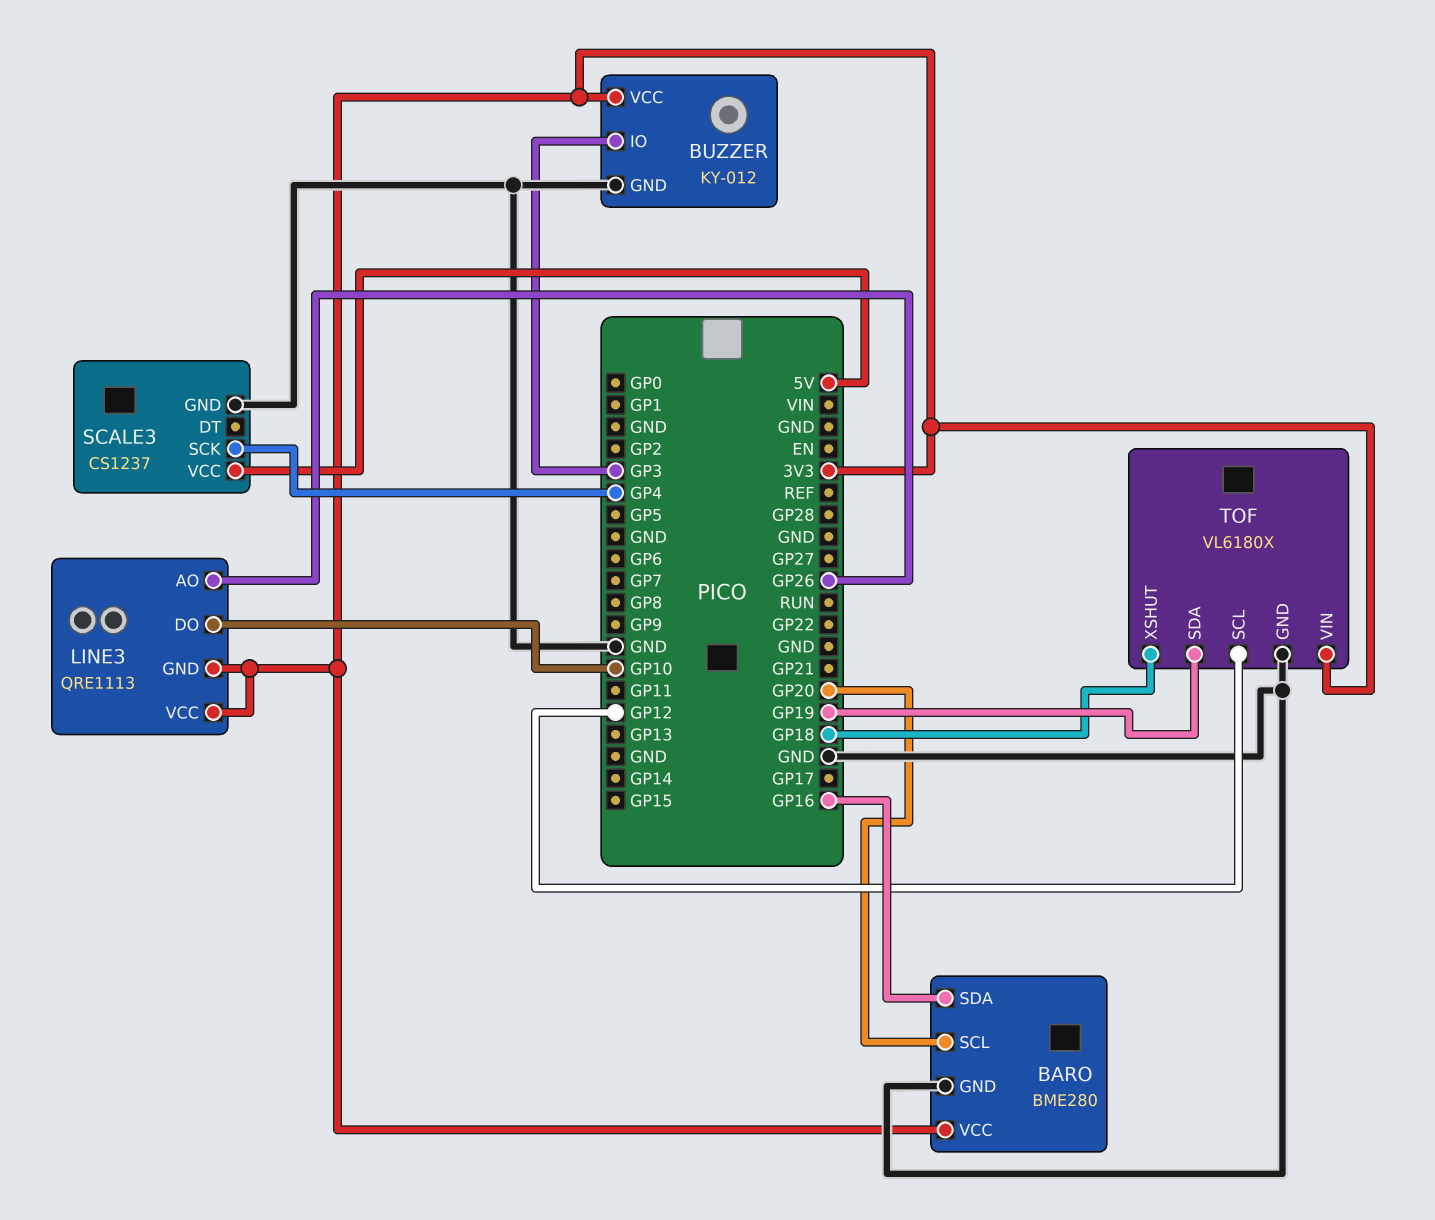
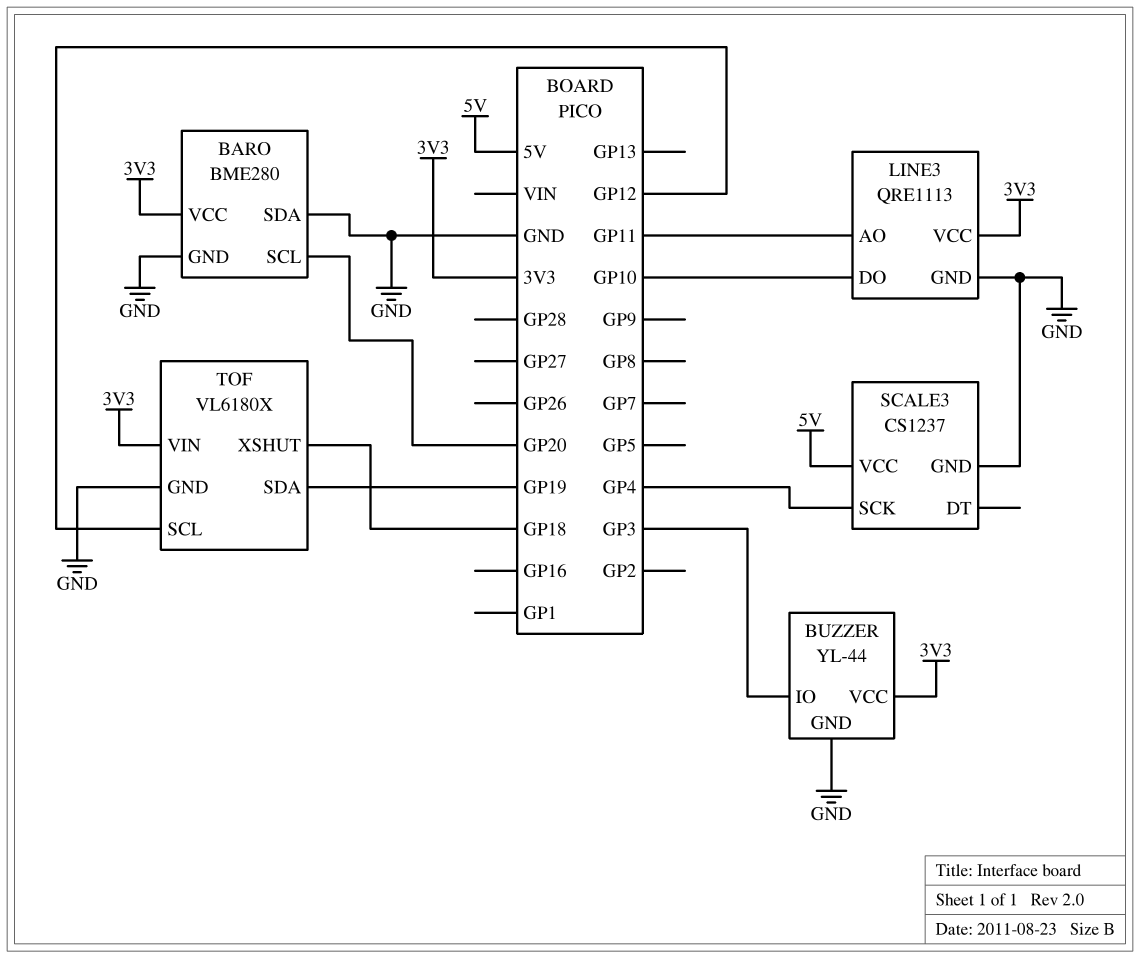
BARO pin SDA: GP16 -> GND
BUZZER: KY-012 -> YL-44
LINE3 pin AO: GP26 -> GP11
LINE3 pin GND: 3V3 -> GND

